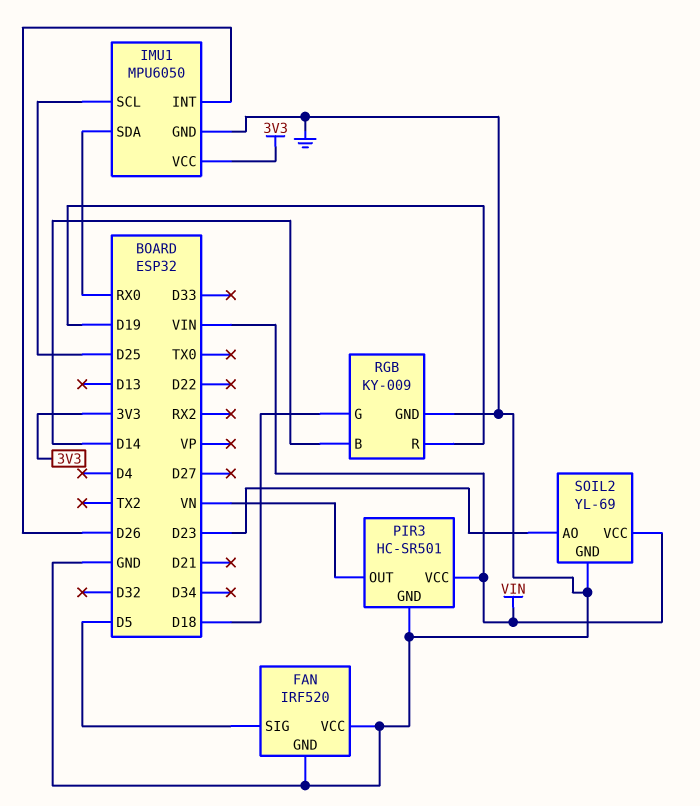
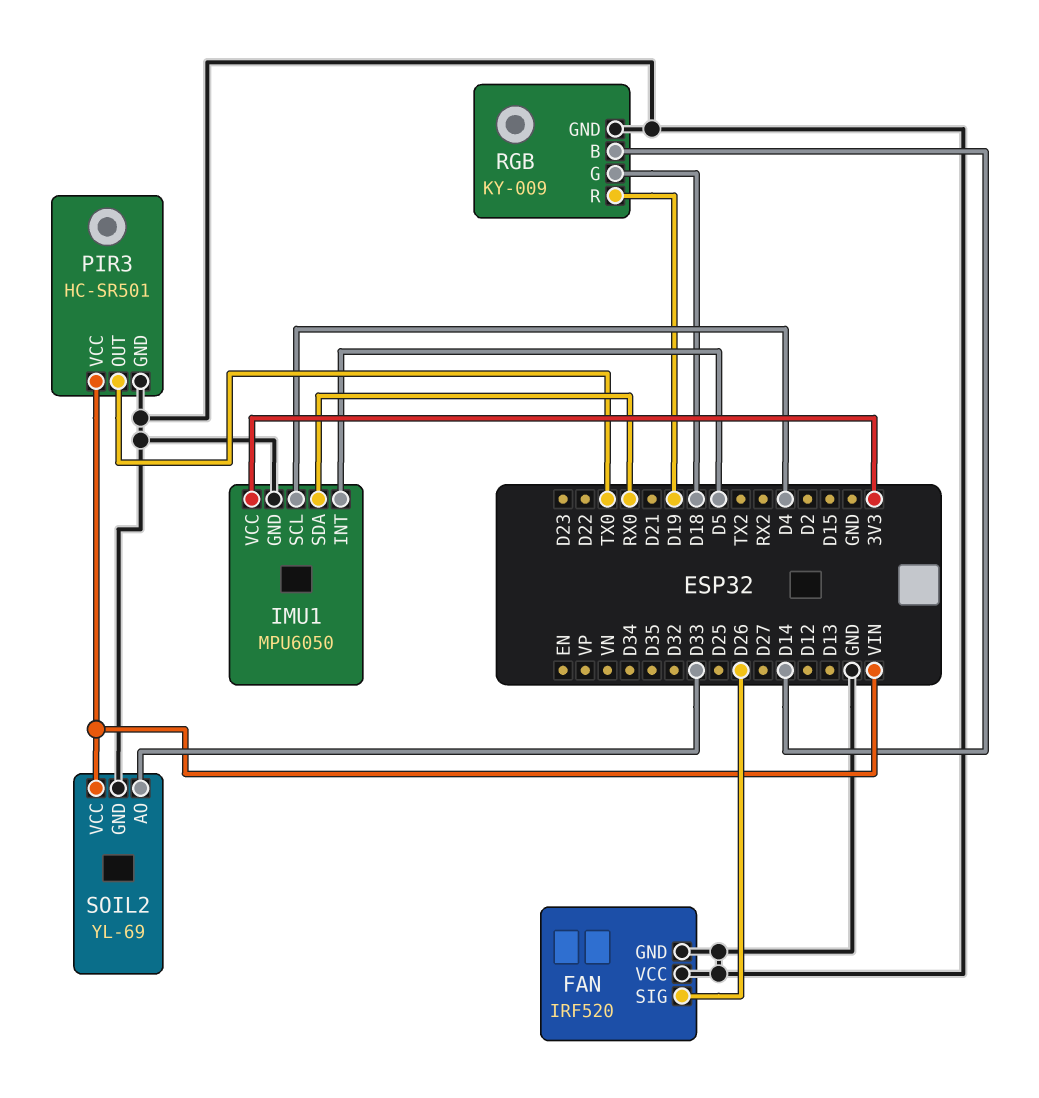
FAN pin SIG: D5 -> D26
IMU1 pin INT: D26 -> D5
IMU1 pin SCL: D25 -> D4
PIR3 pin OUT: VN -> TX0
SOIL2 pin AO: D23 -> D33

